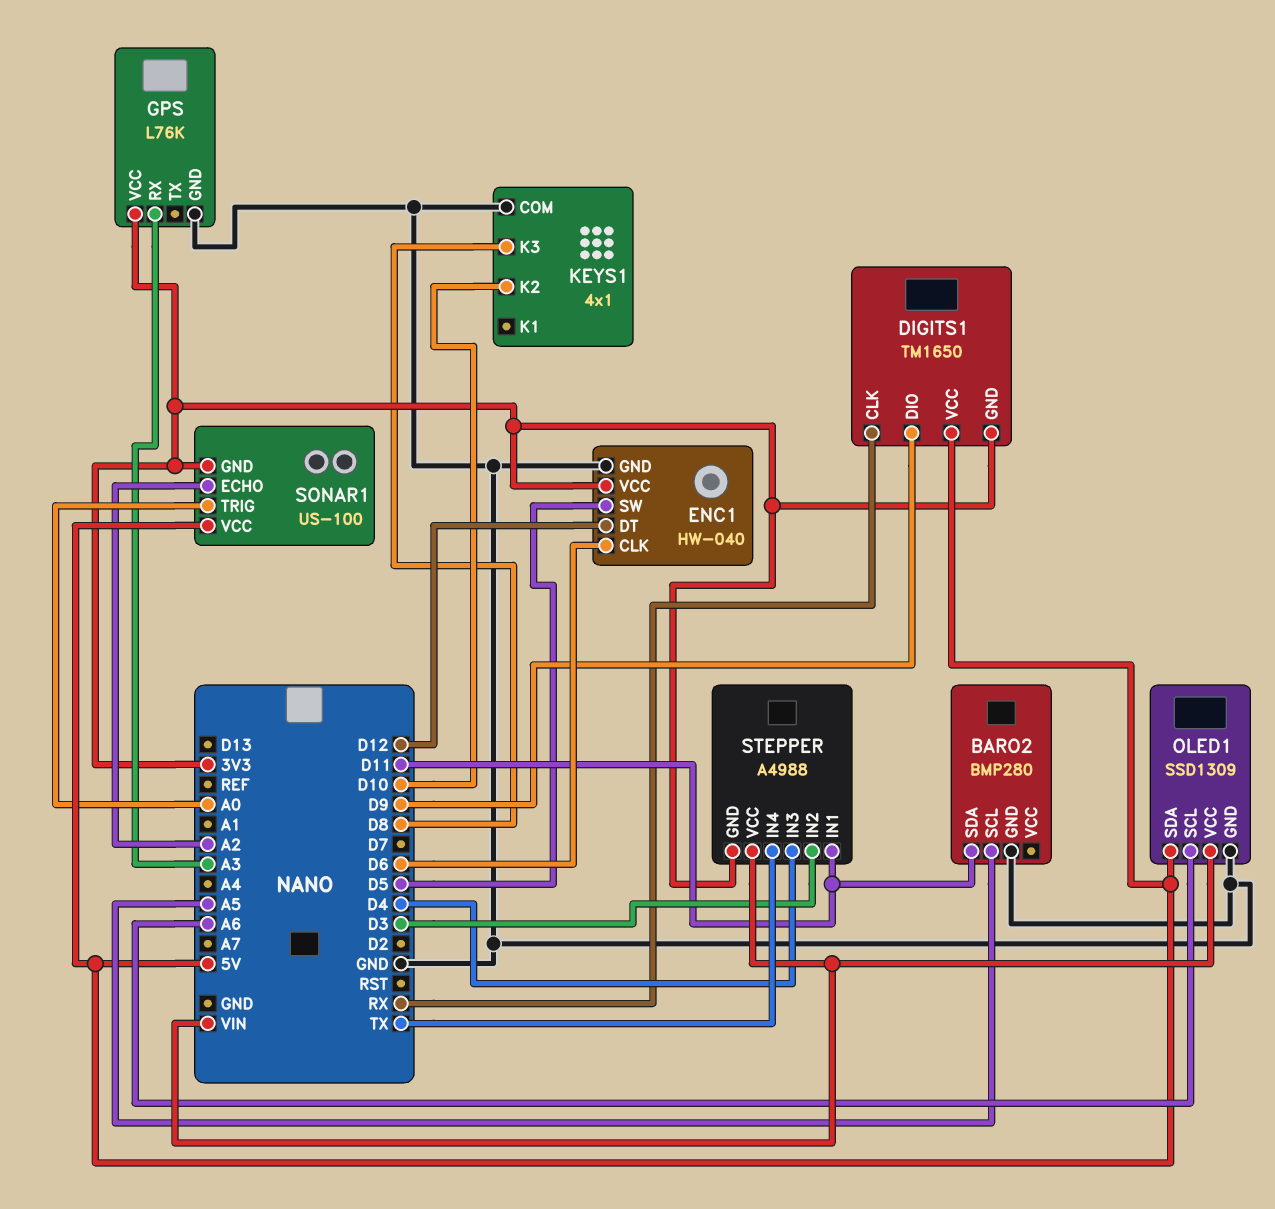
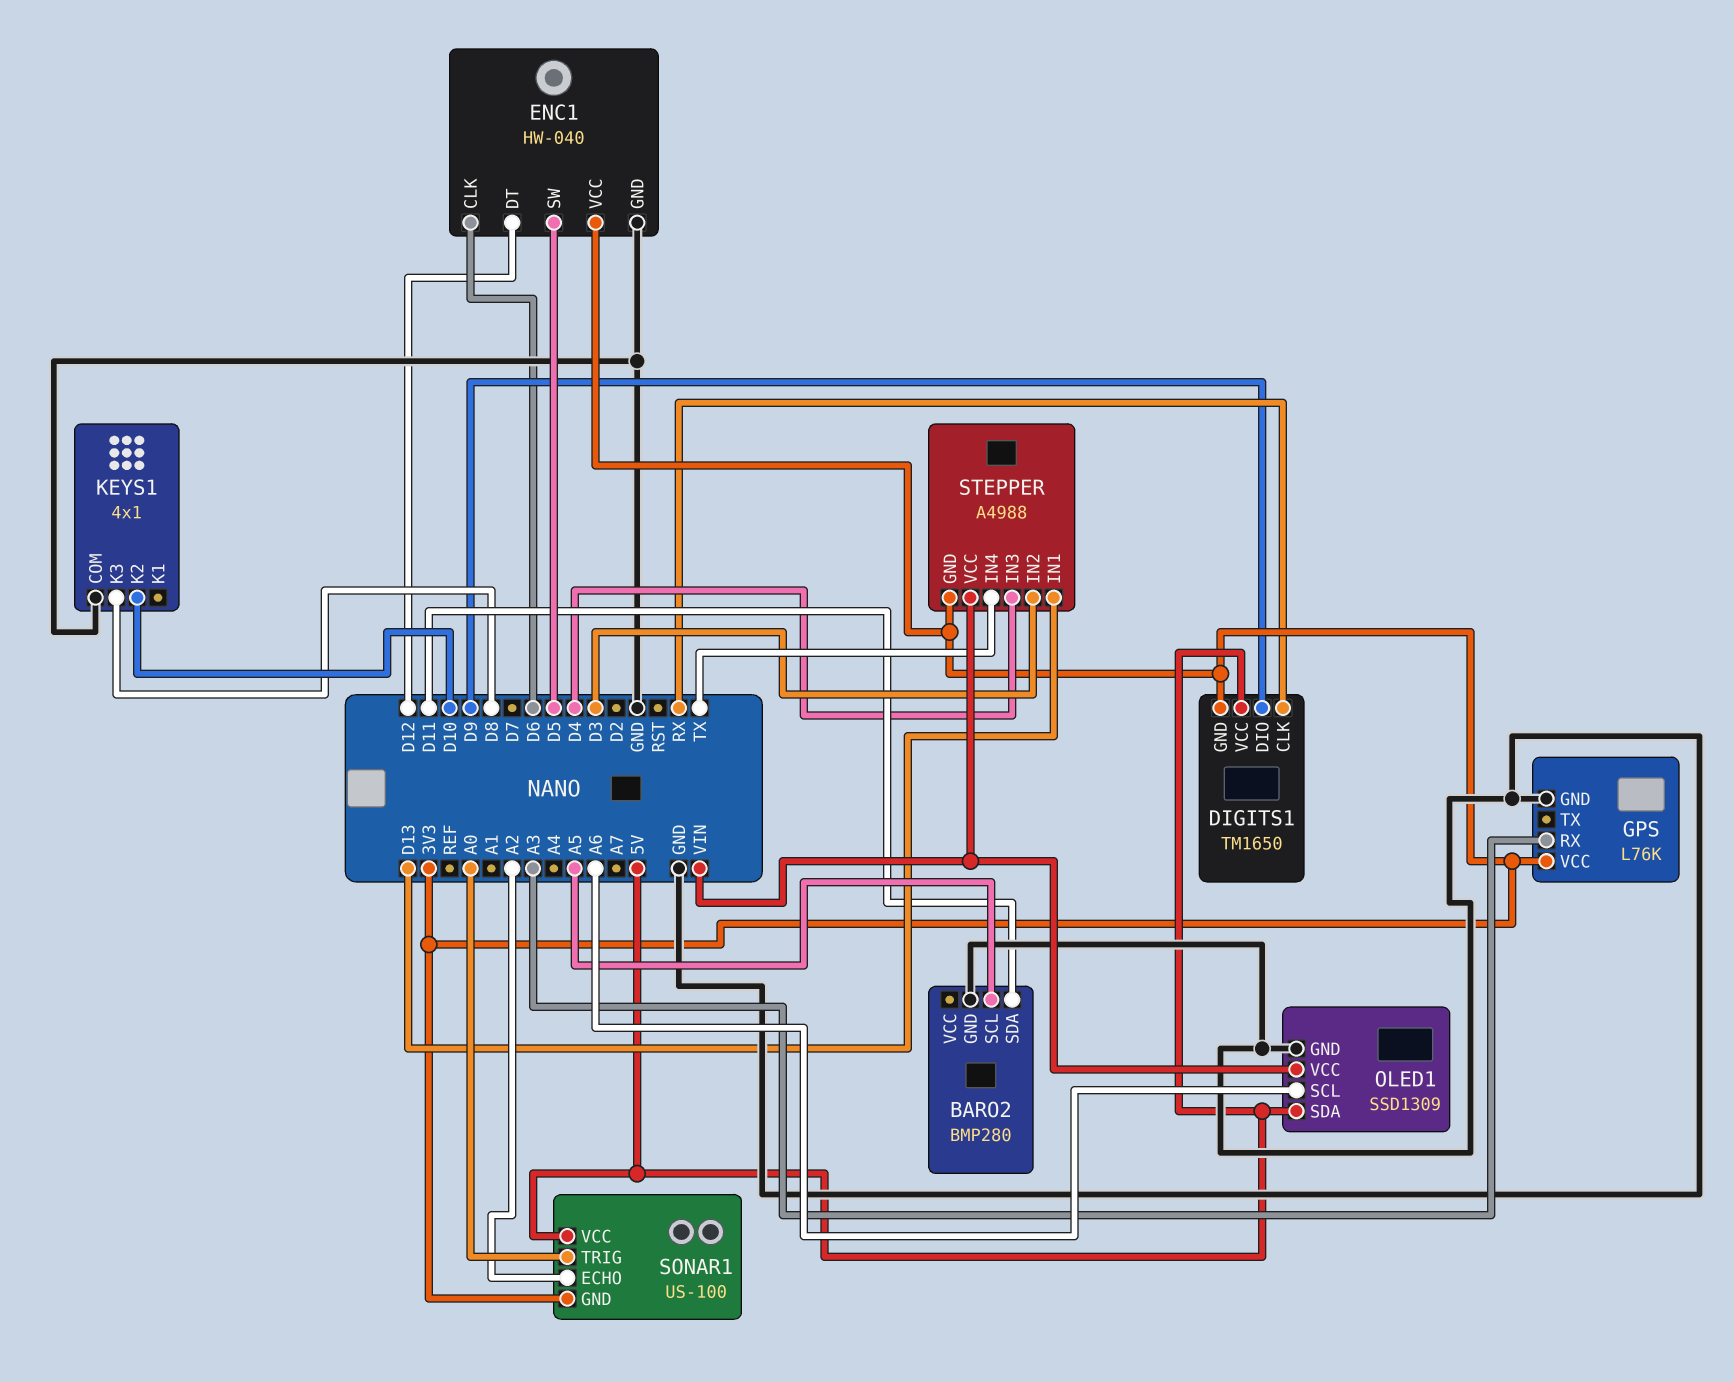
STEPPER pin IN1: D11 -> D13

